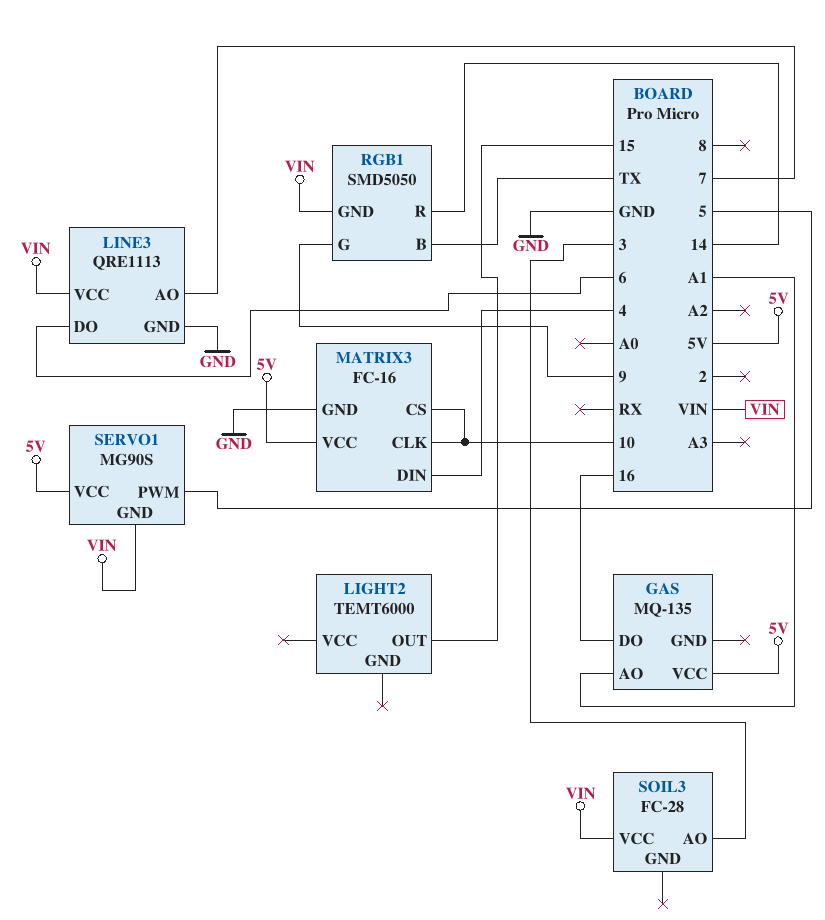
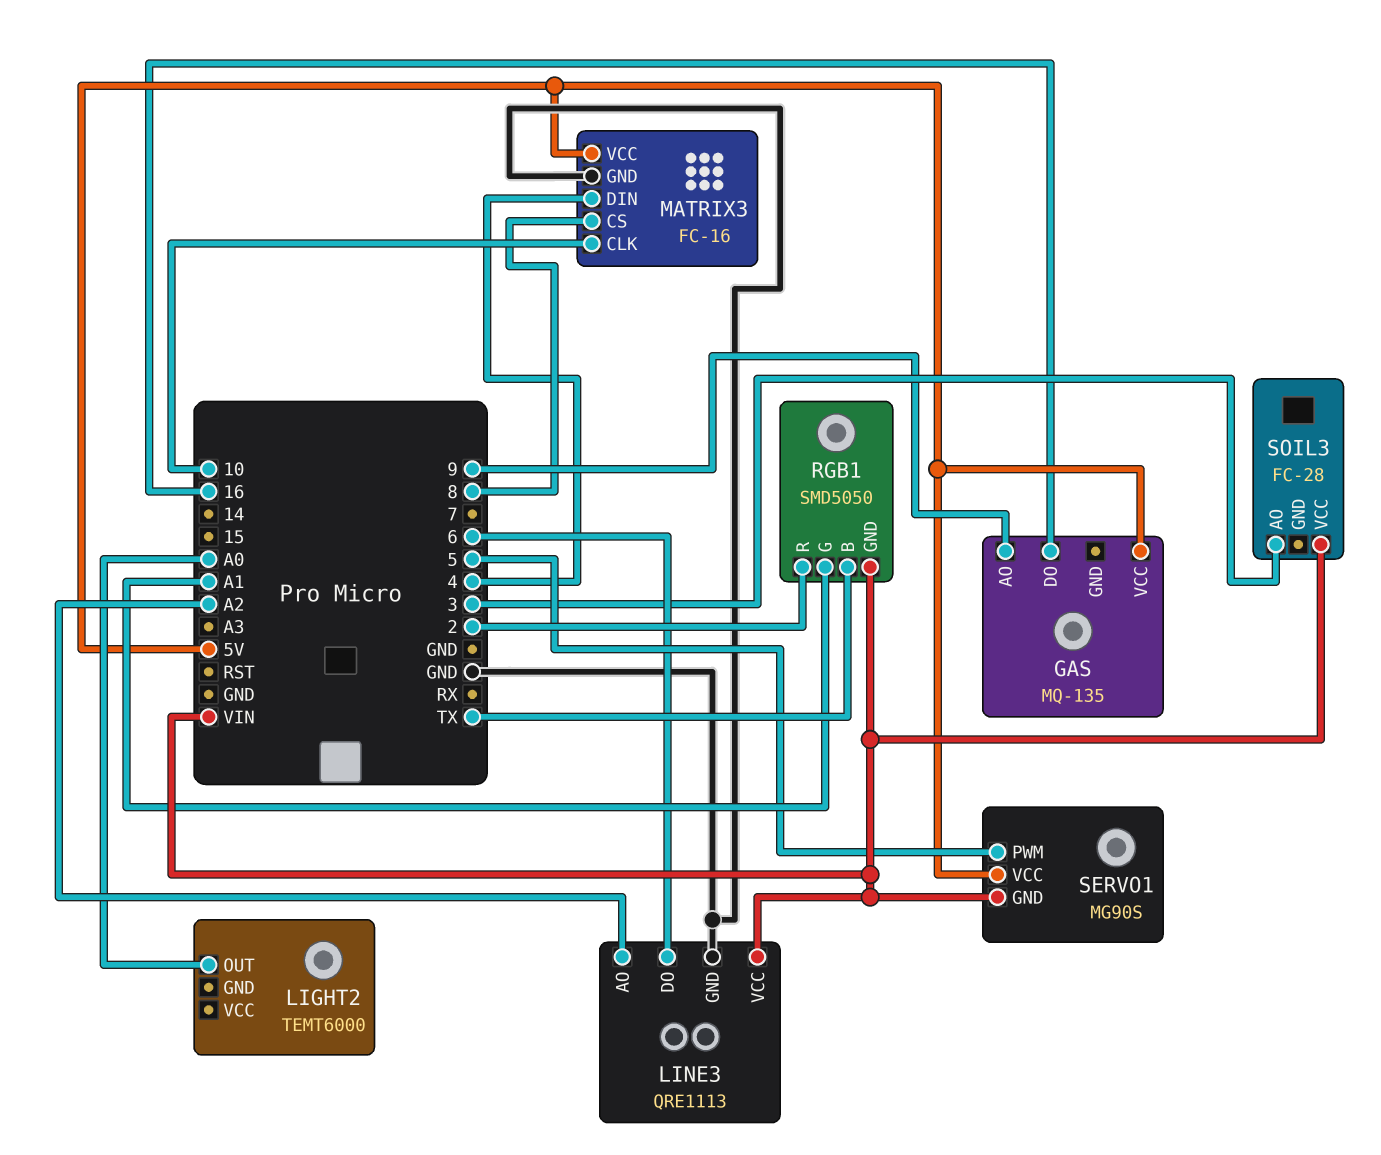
GAS pin AO: A1 -> 9
LIGHT2 pin OUT: 15 -> A0
LINE3 pin AO: 7 -> A2
MATRIX3 pin CS: 10 -> 8
RGB1 pin G: 9 -> A1
RGB1 pin R: 14 -> 2

